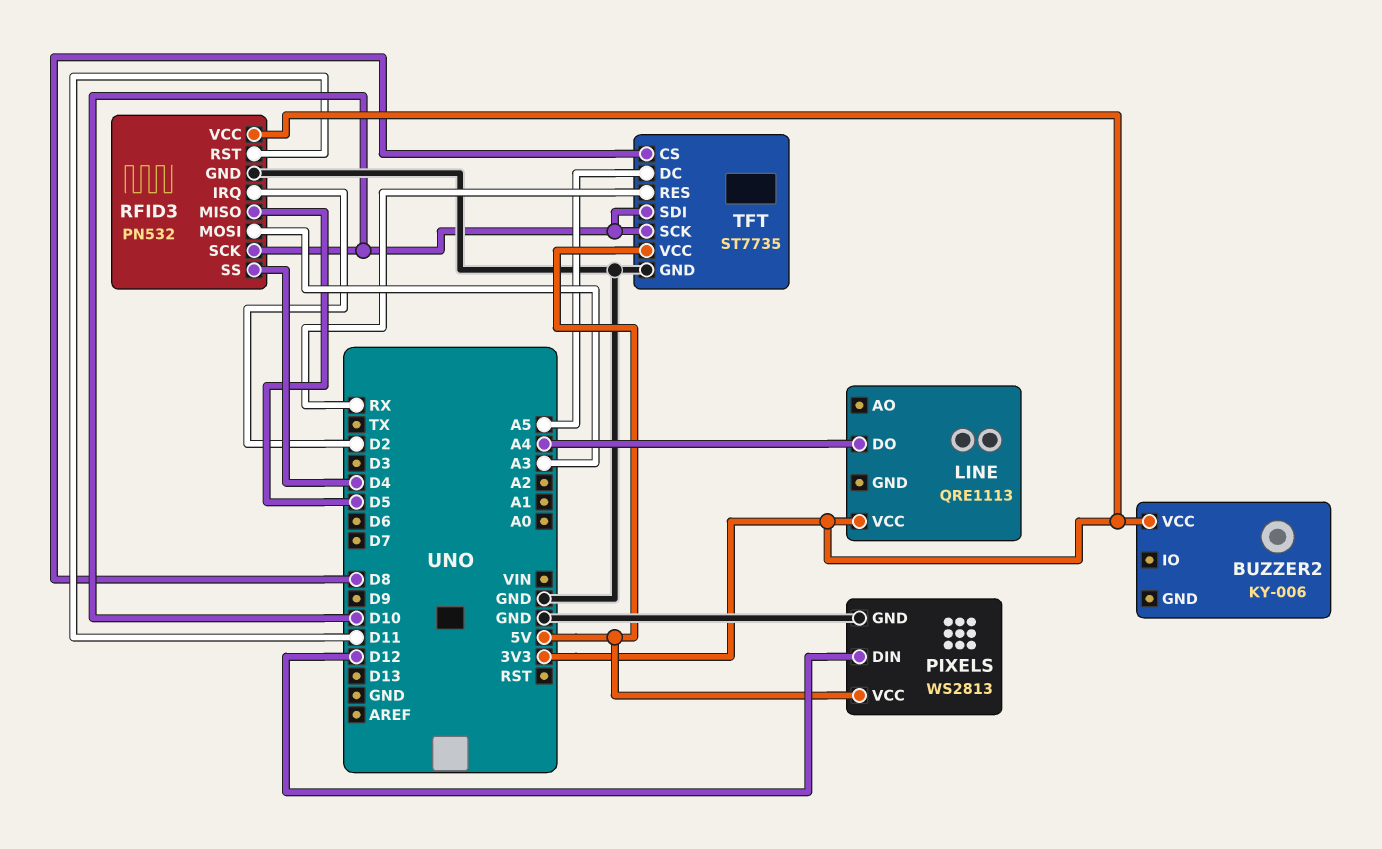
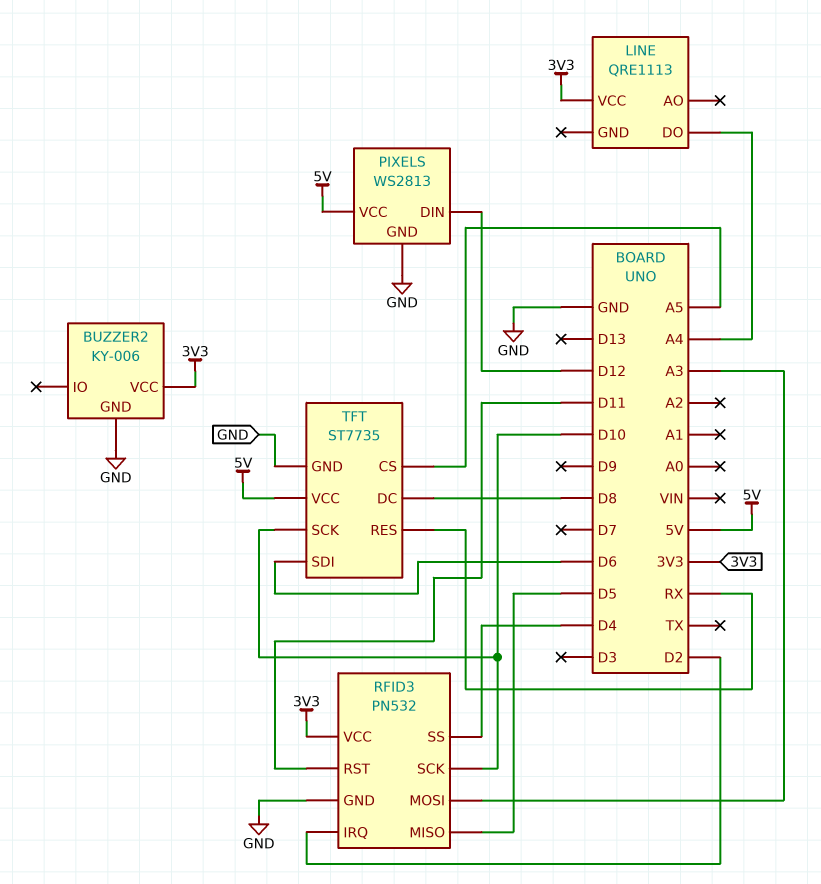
BUZZER2 pin GND: none -> GND
TFT pin CS: D8 -> A5
TFT pin DC: A5 -> D8
TFT pin SDI: D10 -> D6

